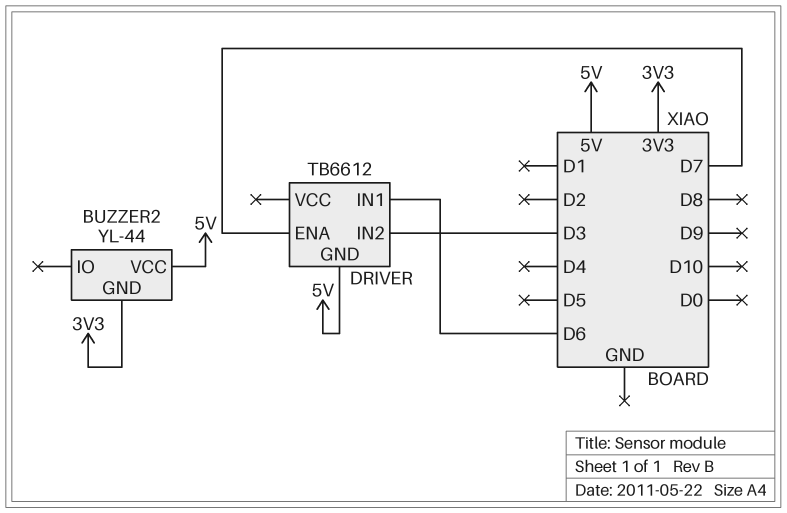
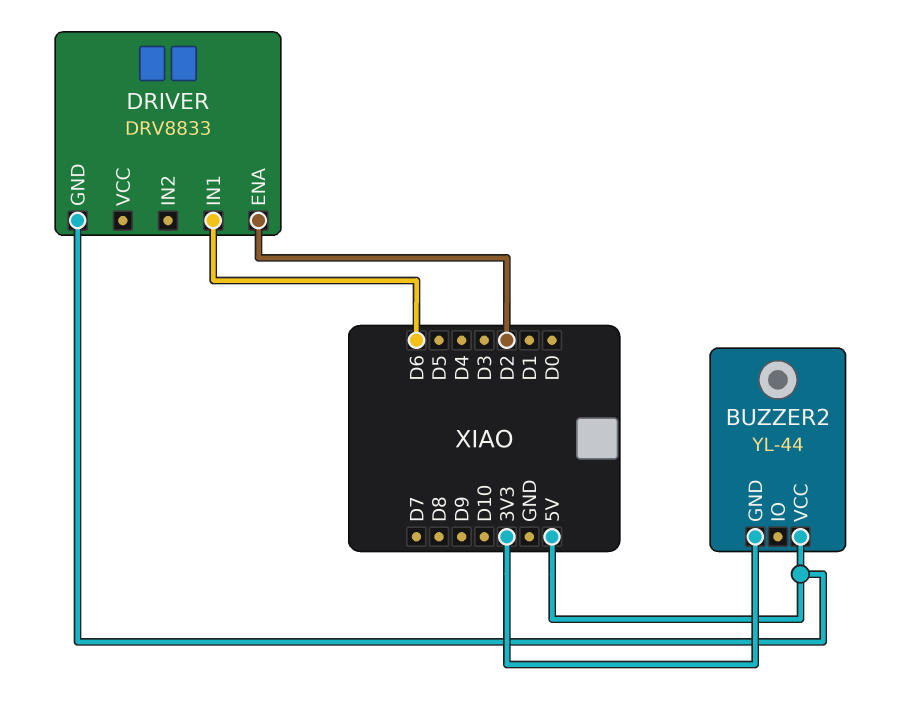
DRIVER: TB6612 -> DRV8833
DRIVER pin ENA: D7 -> D2
DRIVER pin IN2: D3 -> none

